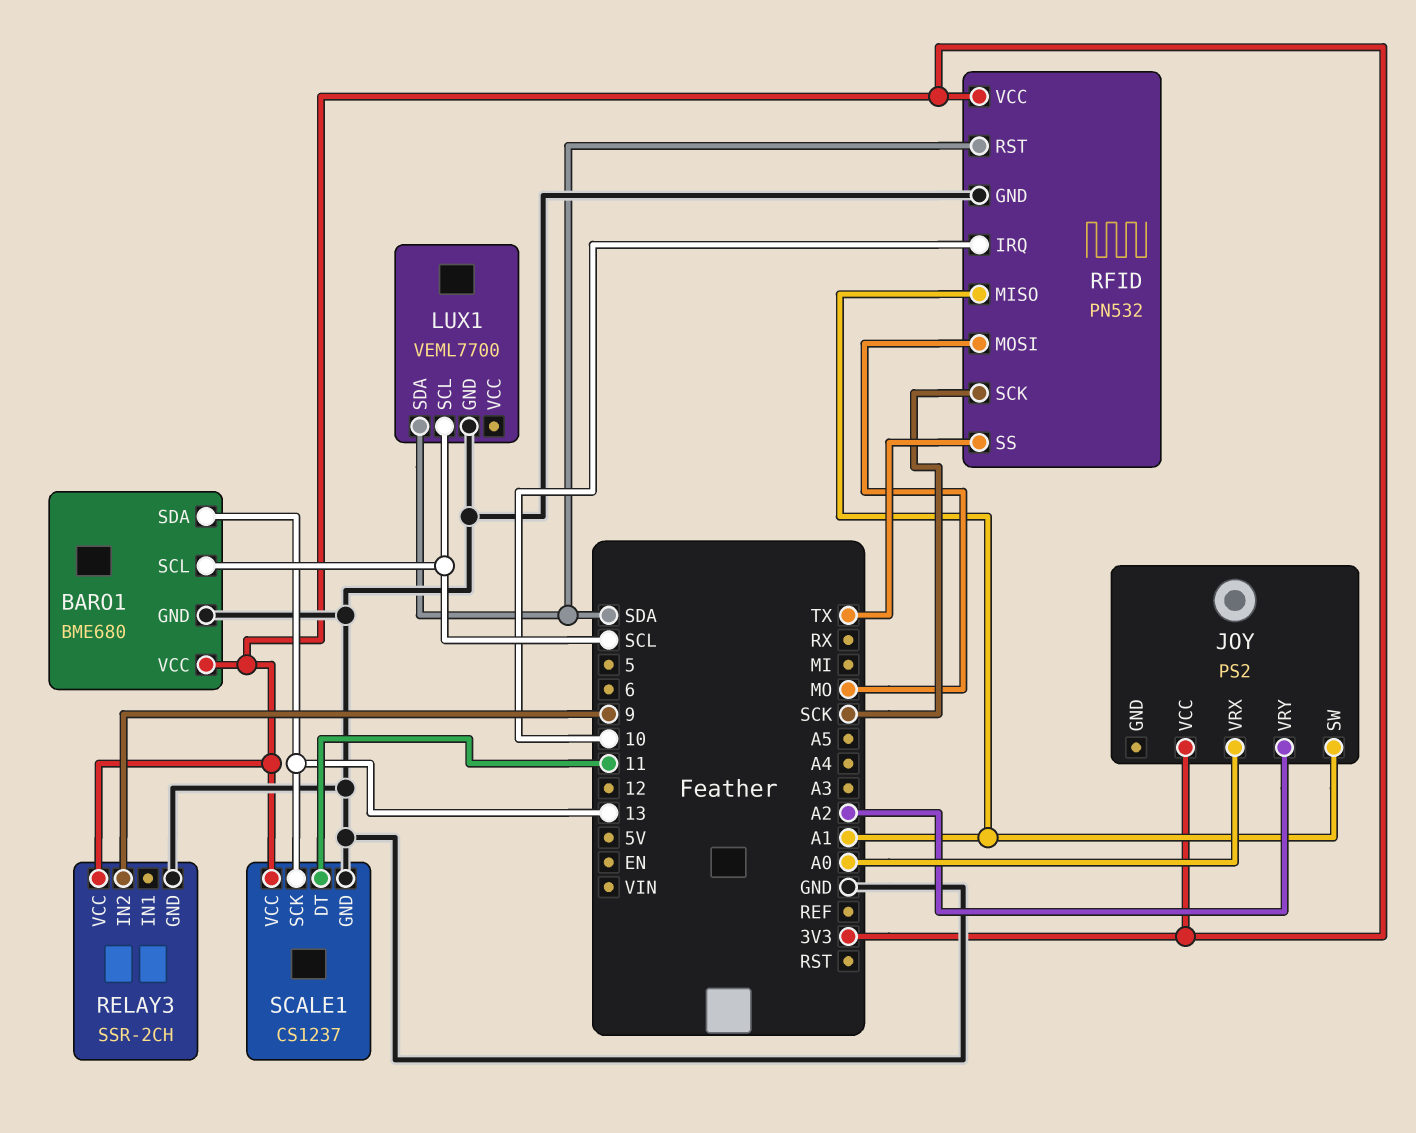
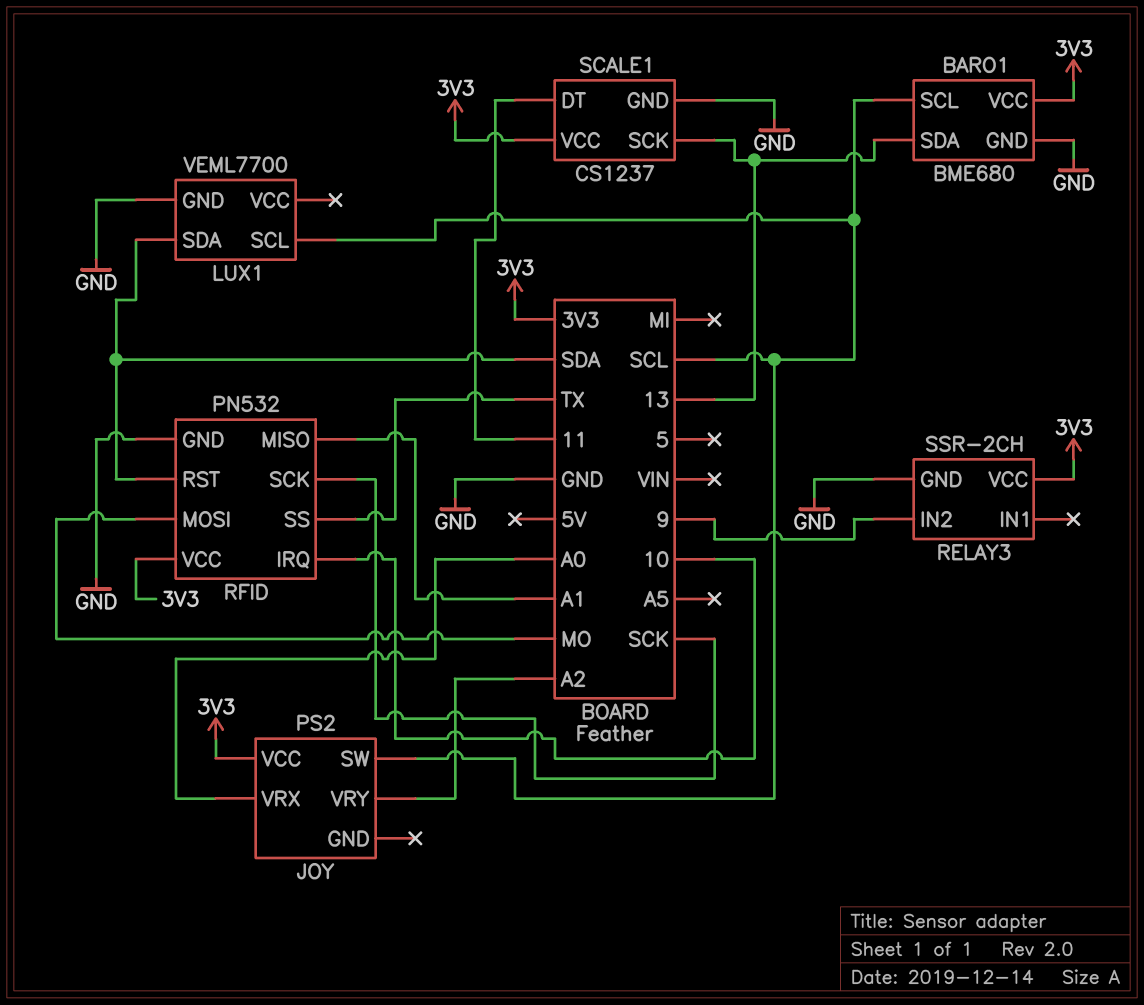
JOY pin SW: A1 -> SCL

